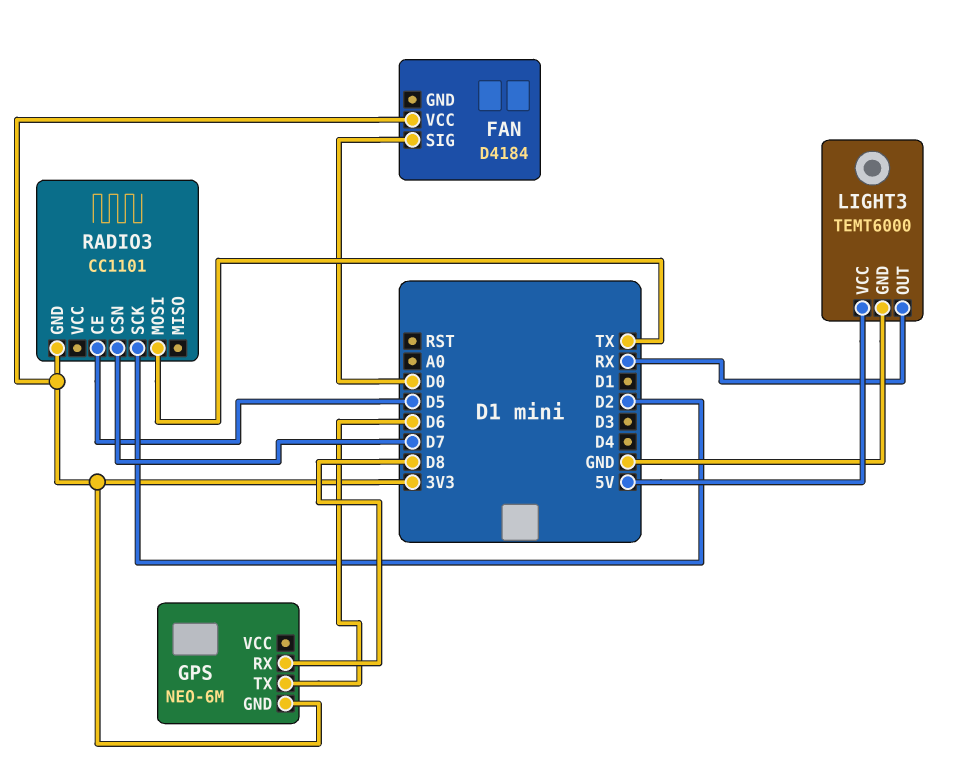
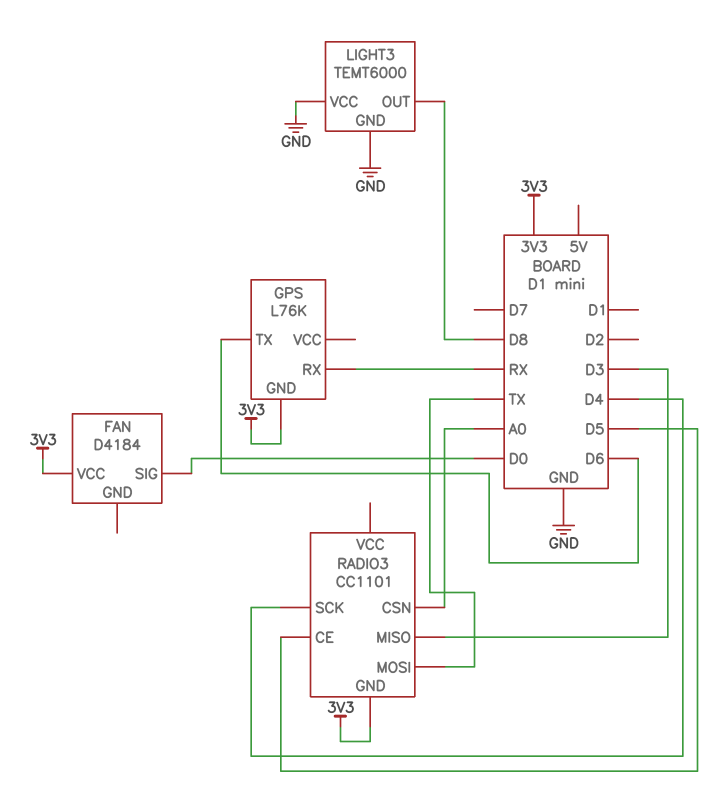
GPS: NEO-6M -> L76K
GPS pin RX: D8 -> RX
LIGHT3 pin OUT: RX -> D8
LIGHT3 pin VCC: 5V -> GND
RADIO3 pin CSN: D7 -> A0
RADIO3 pin MISO: none -> D3
RADIO3 pin SCK: D2 -> D4

